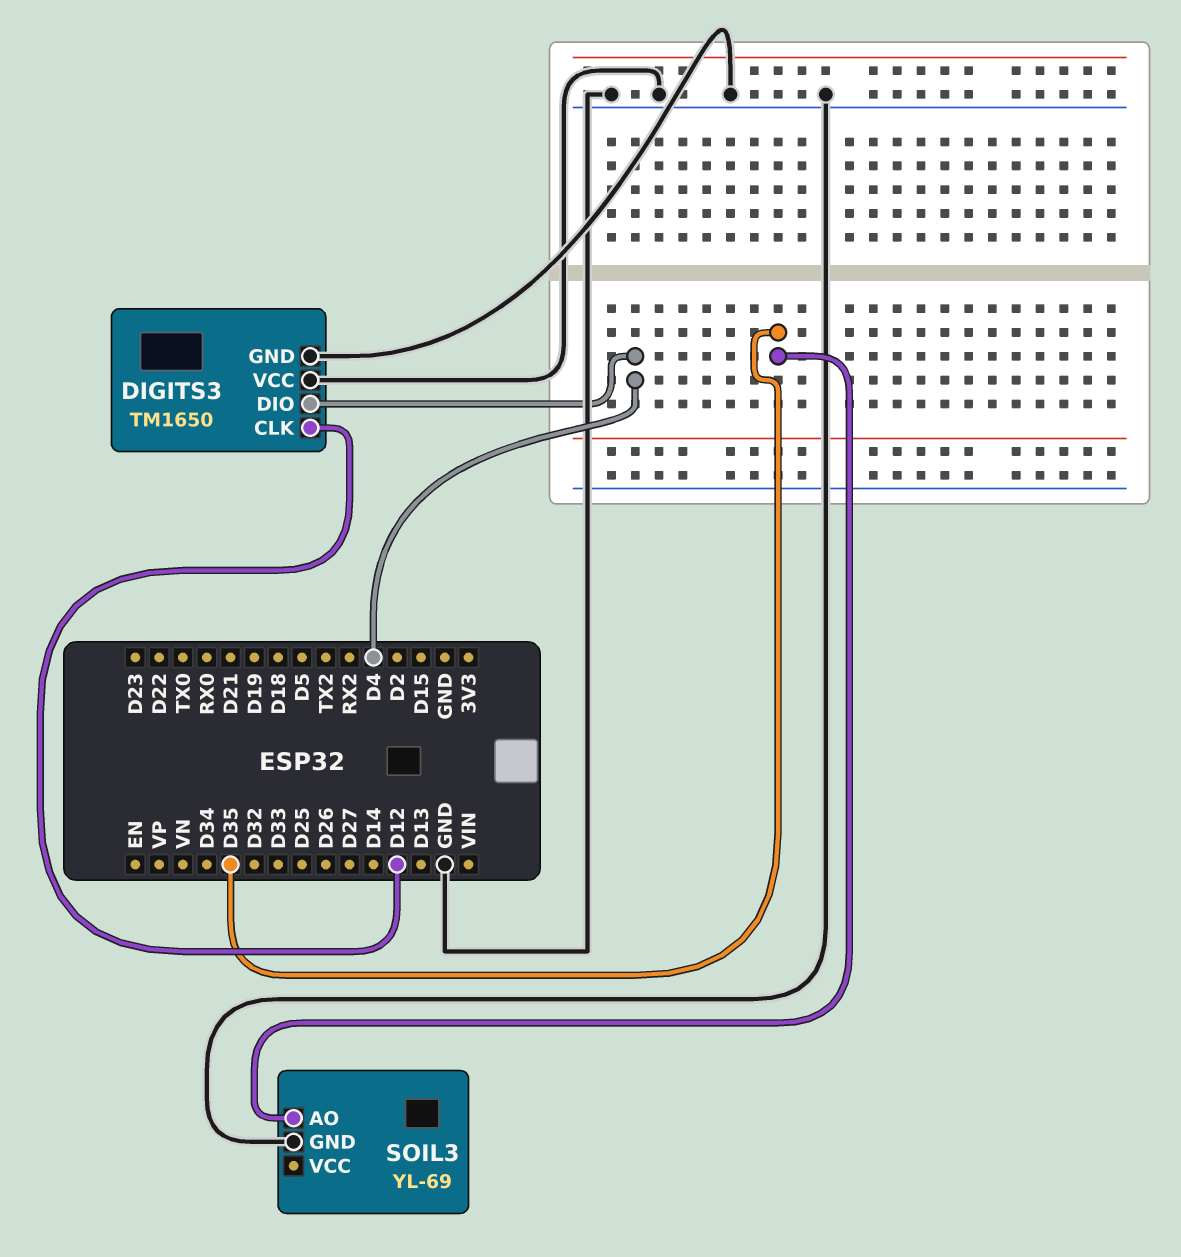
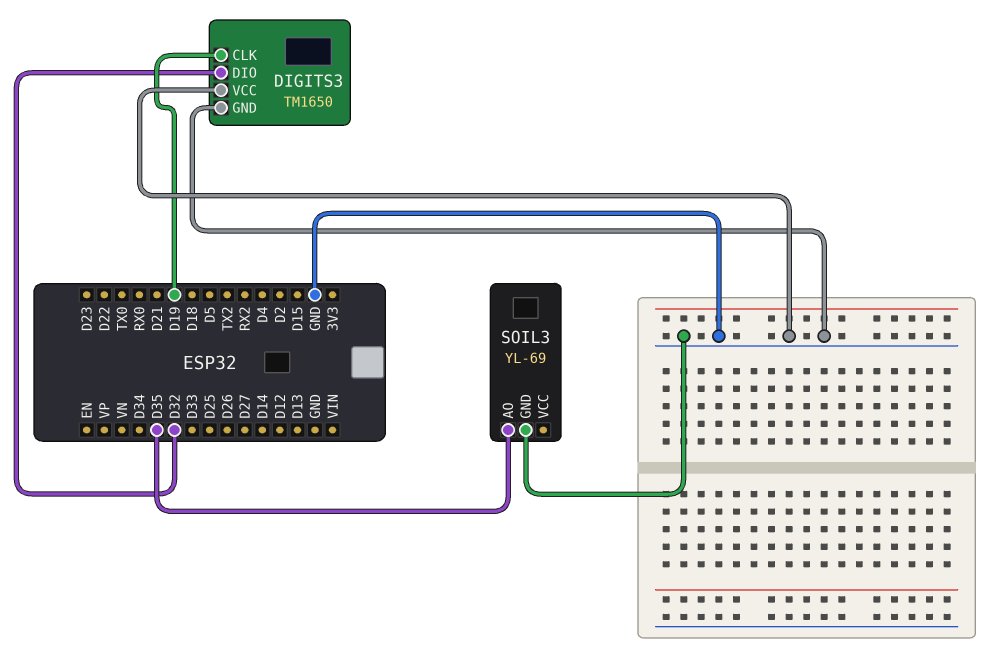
DIGITS3 pin CLK: D12 -> D19
DIGITS3 pin DIO: D4 -> D32

